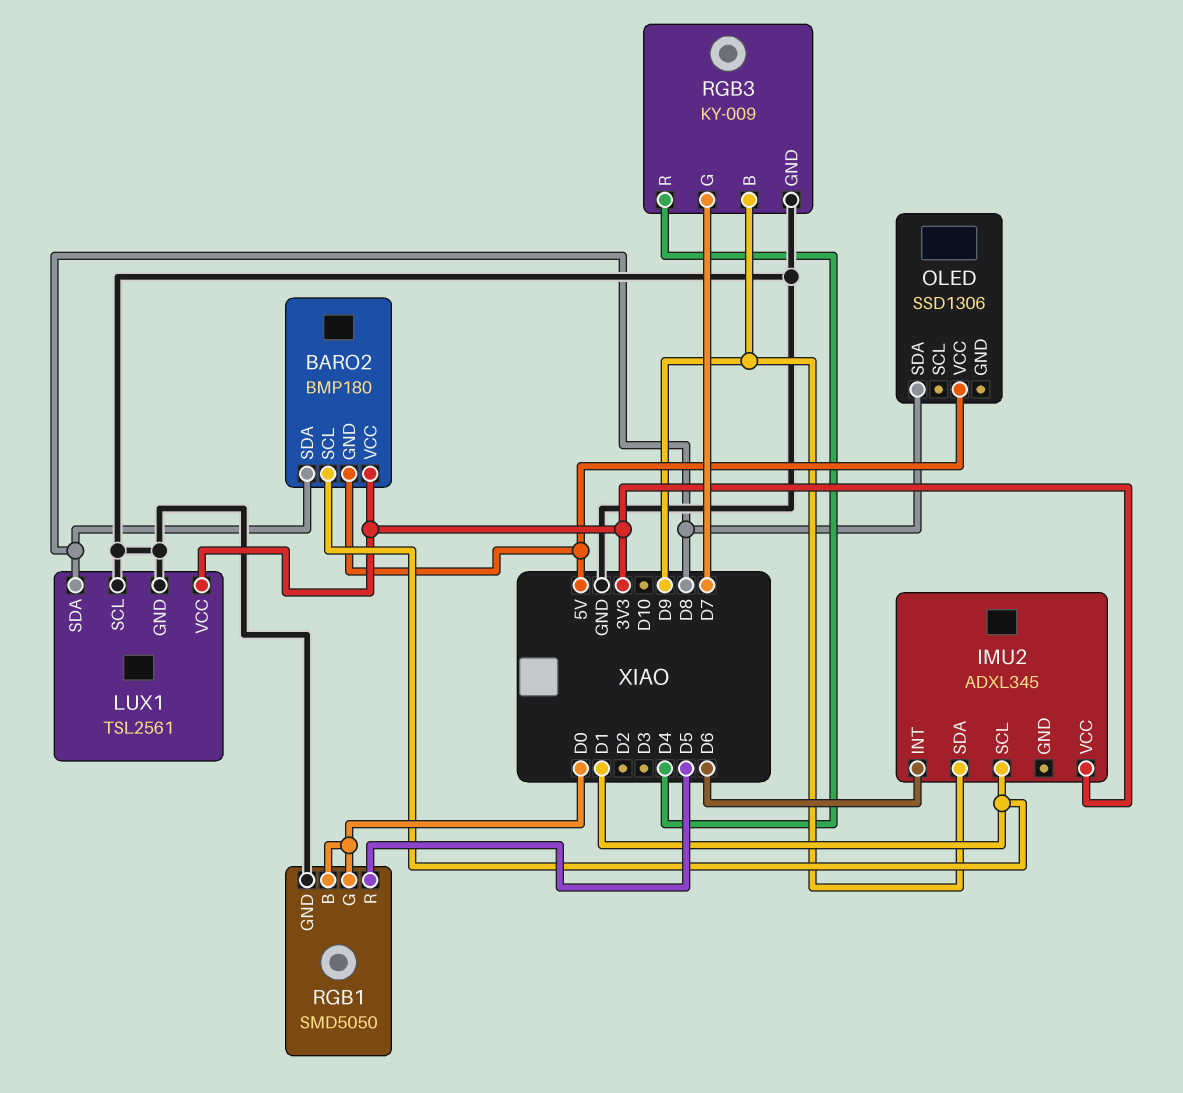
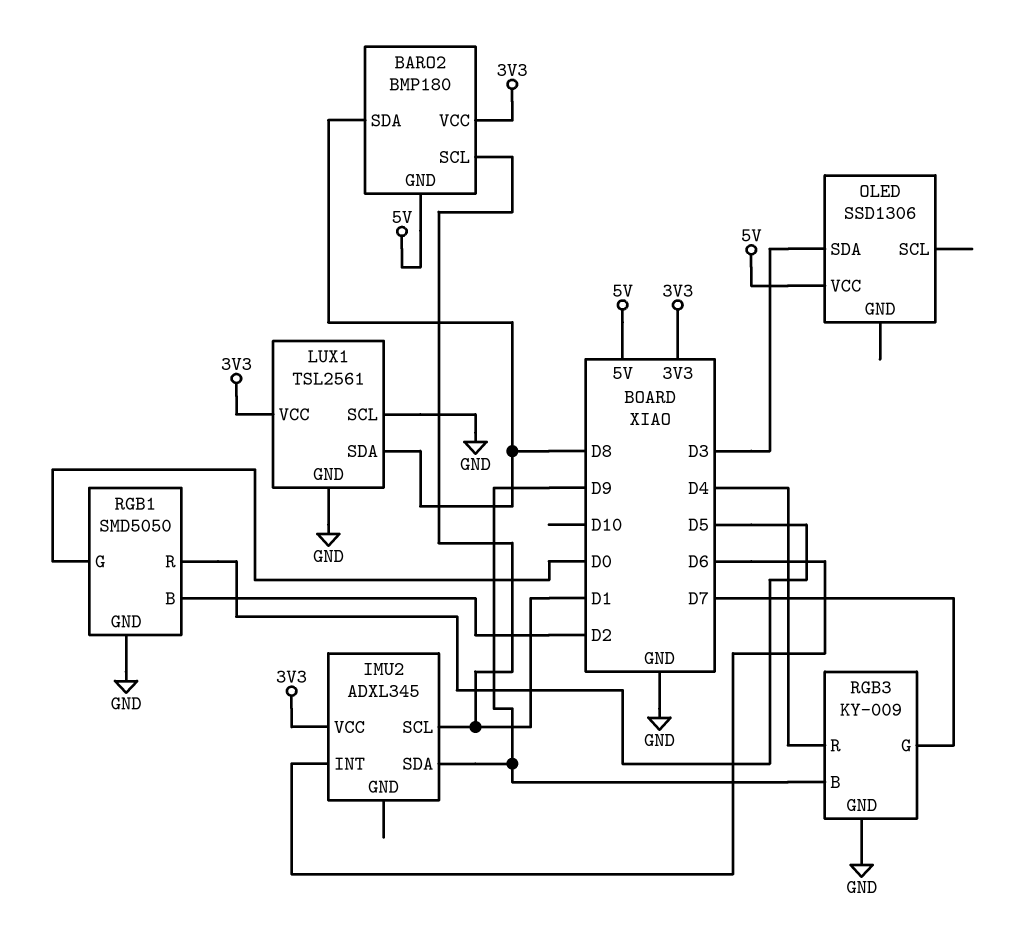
OLED pin SDA: D8 -> D3
RGB1 pin B: D0 -> D2

